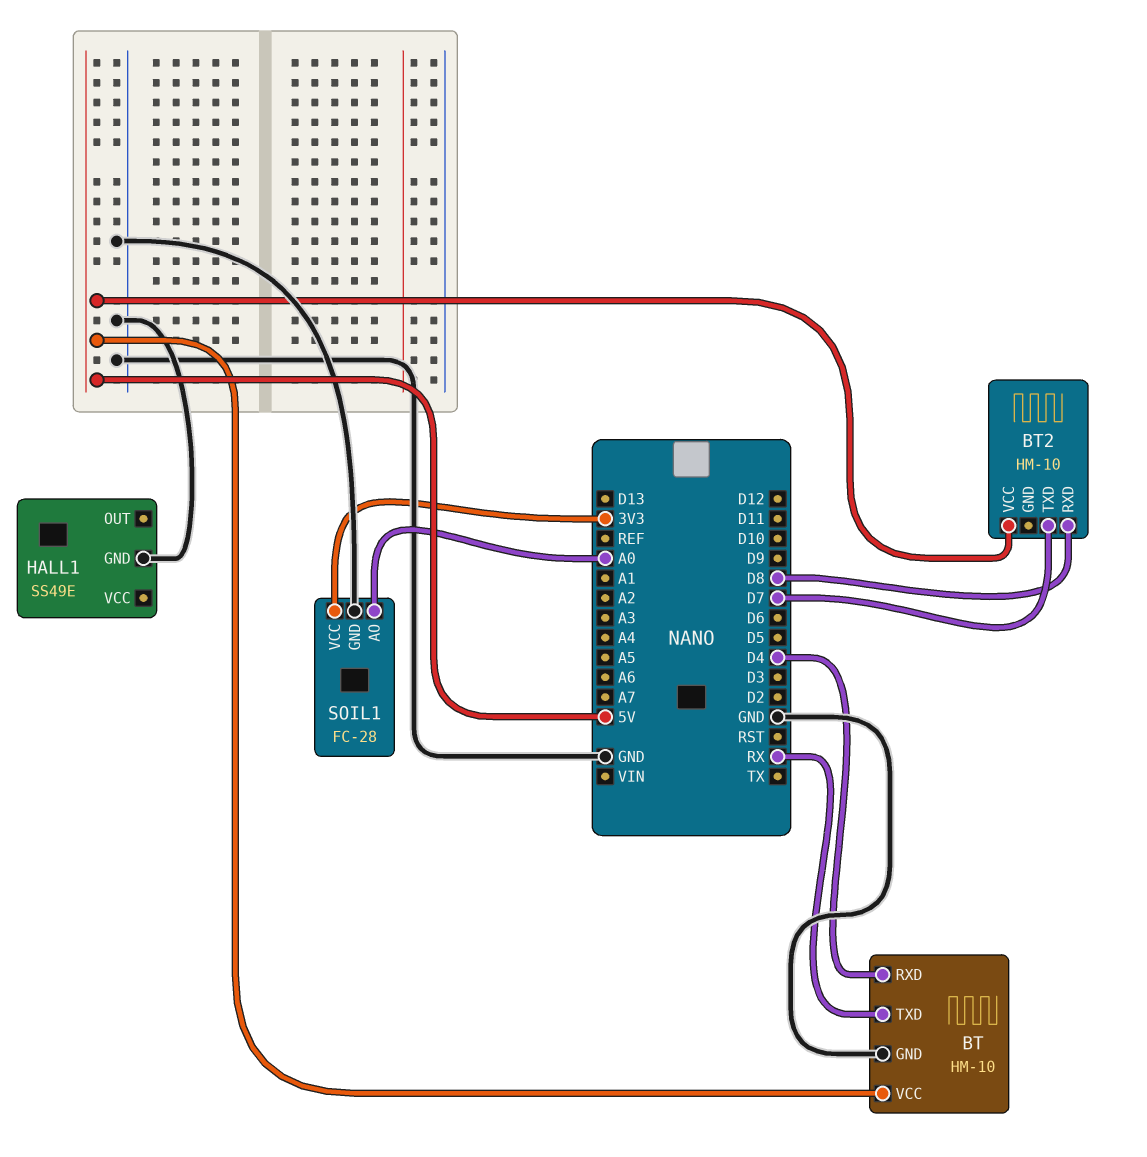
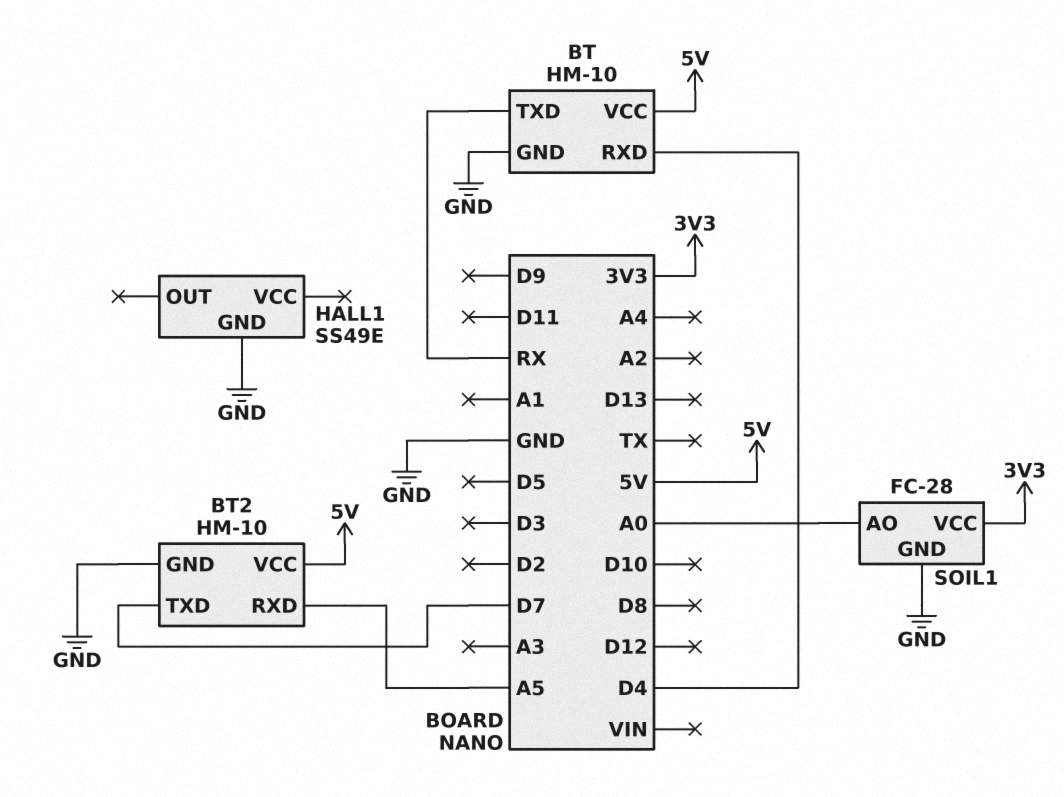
BT2 pin GND: none -> GND
BT2 pin RXD: D8 -> A5

